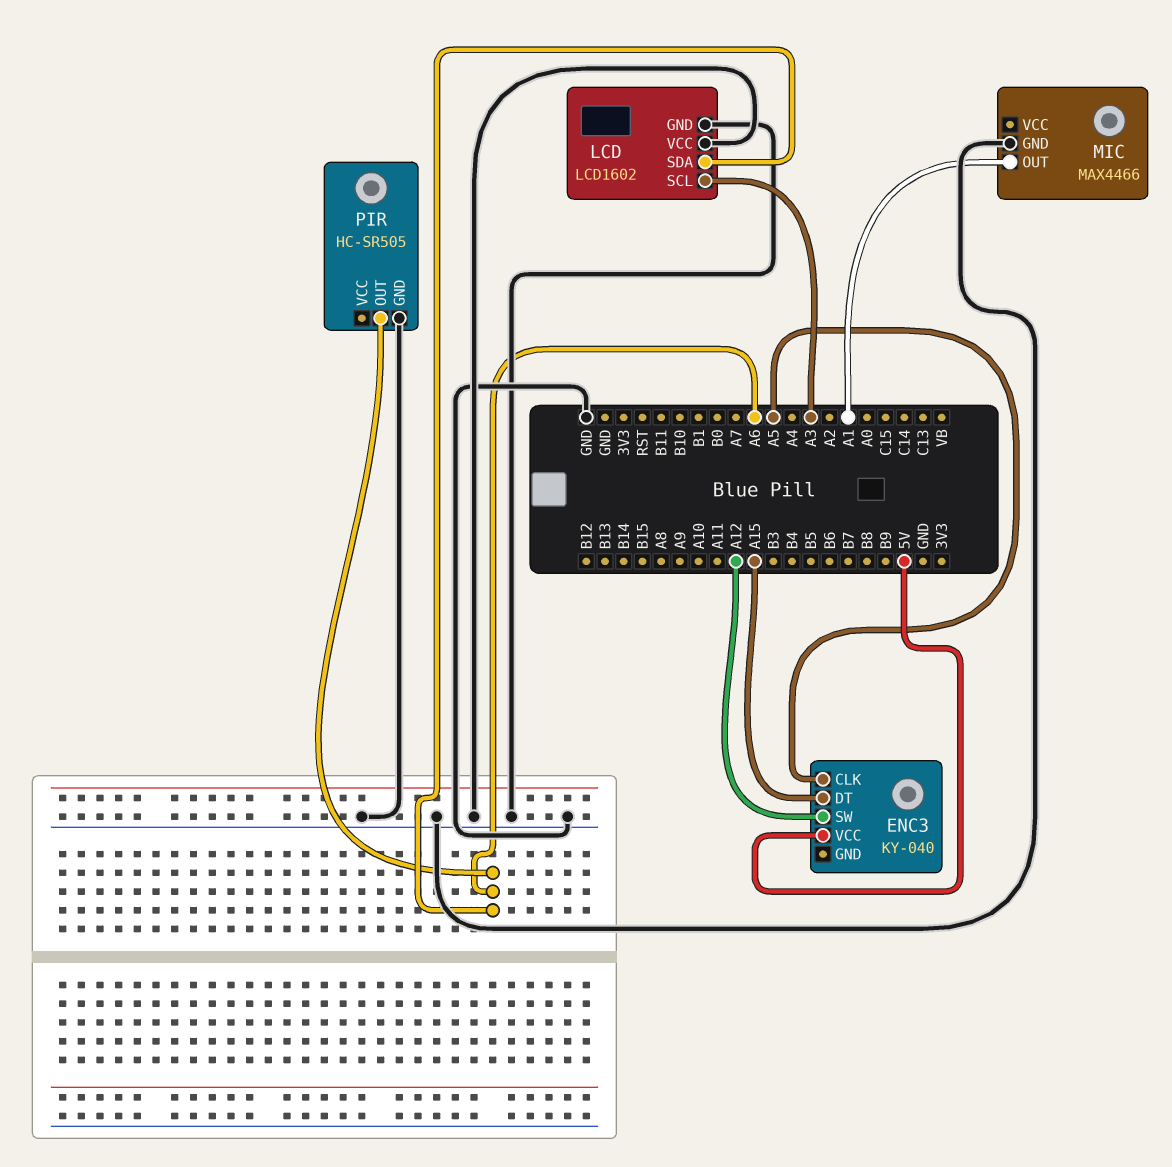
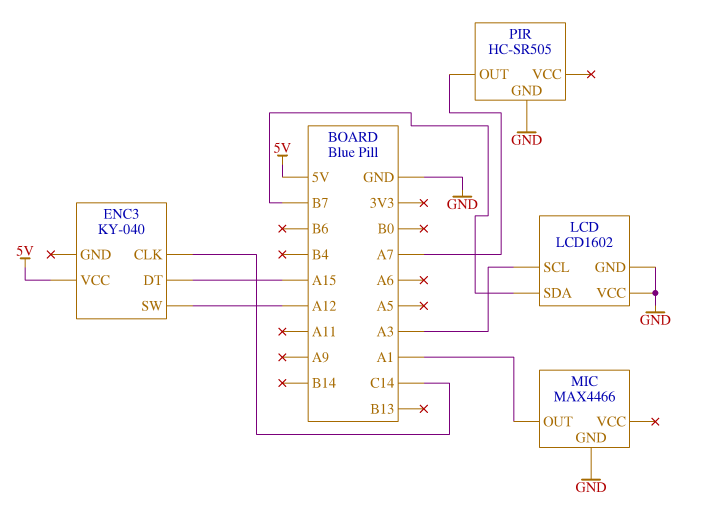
ENC3 pin CLK: A5 -> C14
LCD pin SDA: A6 -> B7
PIR pin OUT: A6 -> A7

